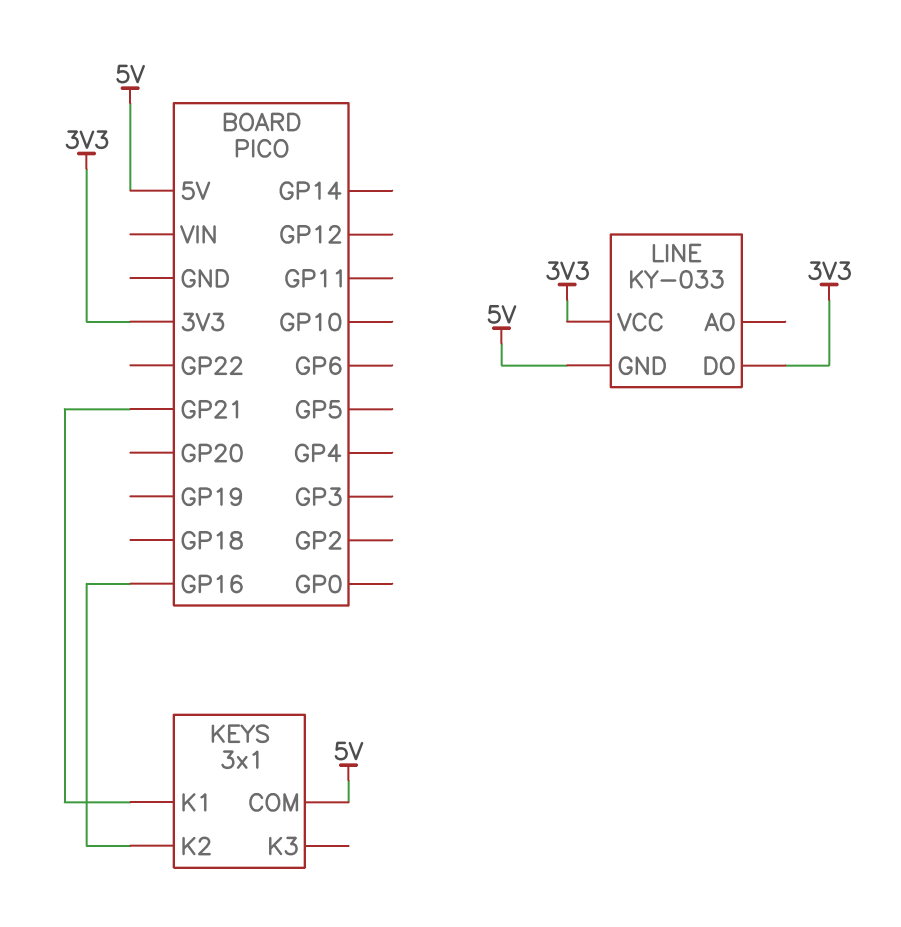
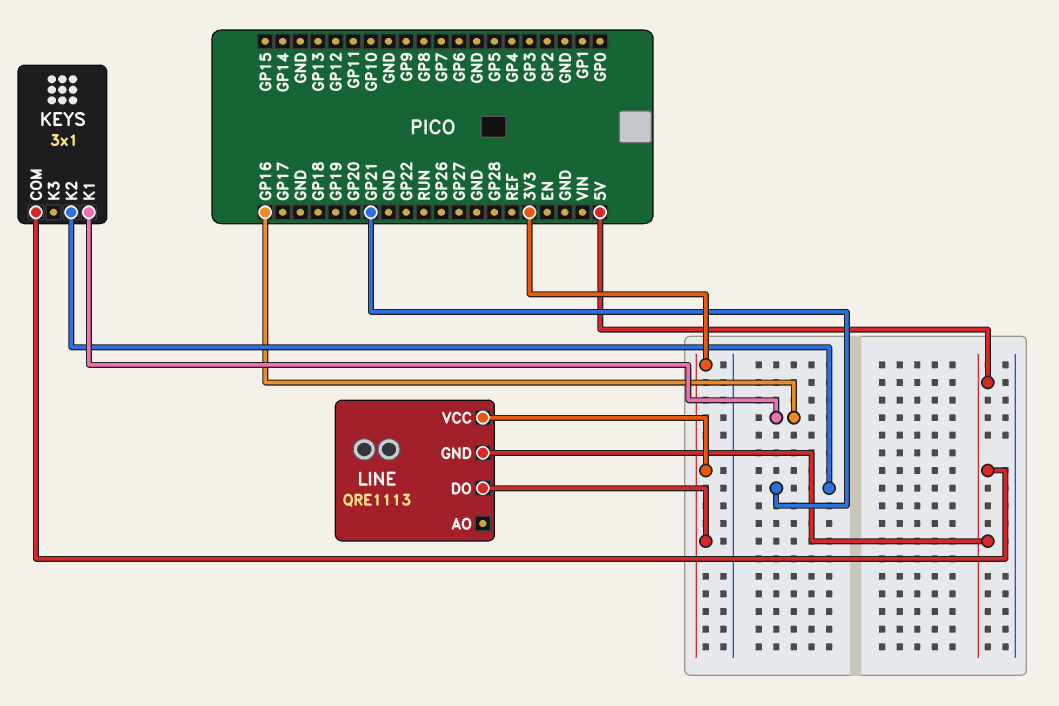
KEYS pin K1: GP21 -> GP16
KEYS pin K2: GP16 -> GP21
LINE: KY-033 -> QRE1113

